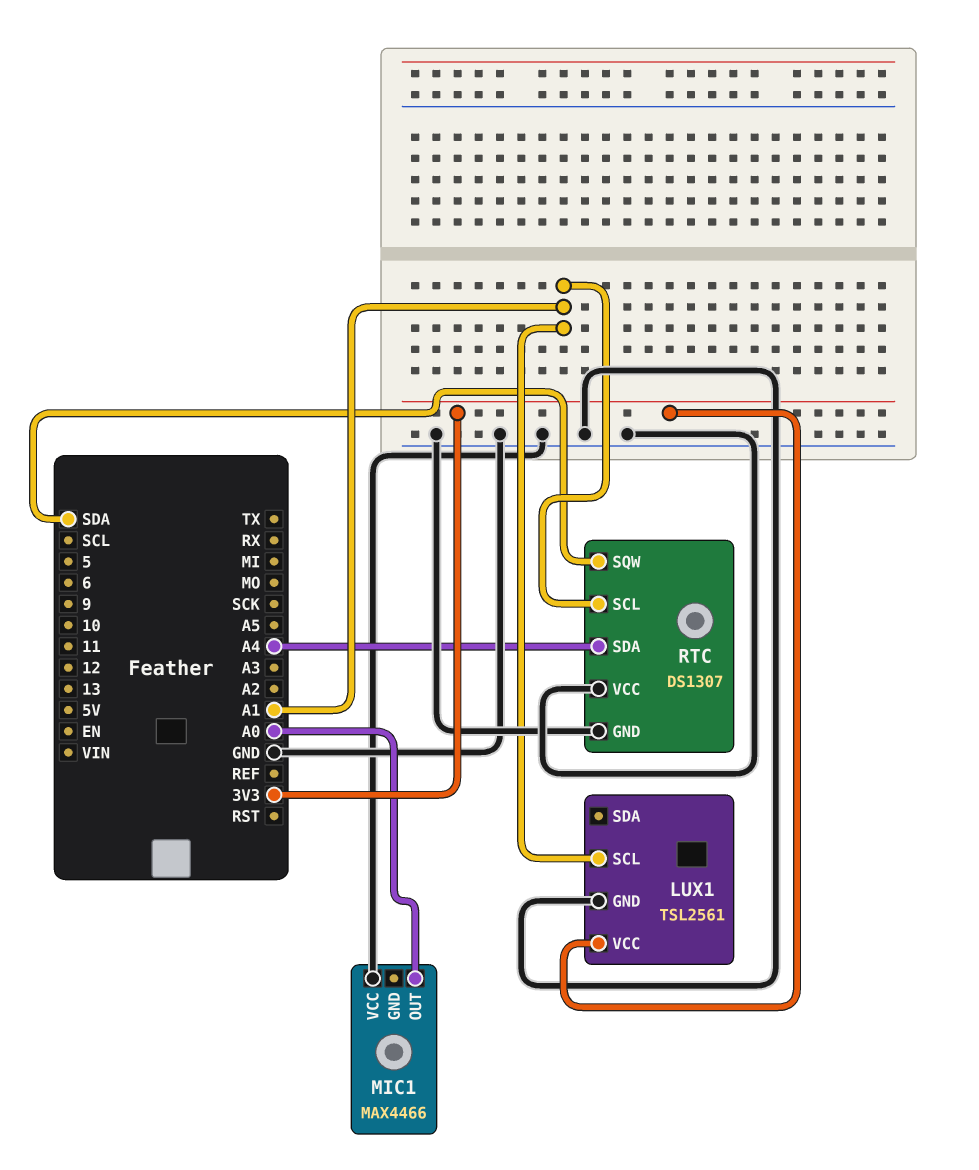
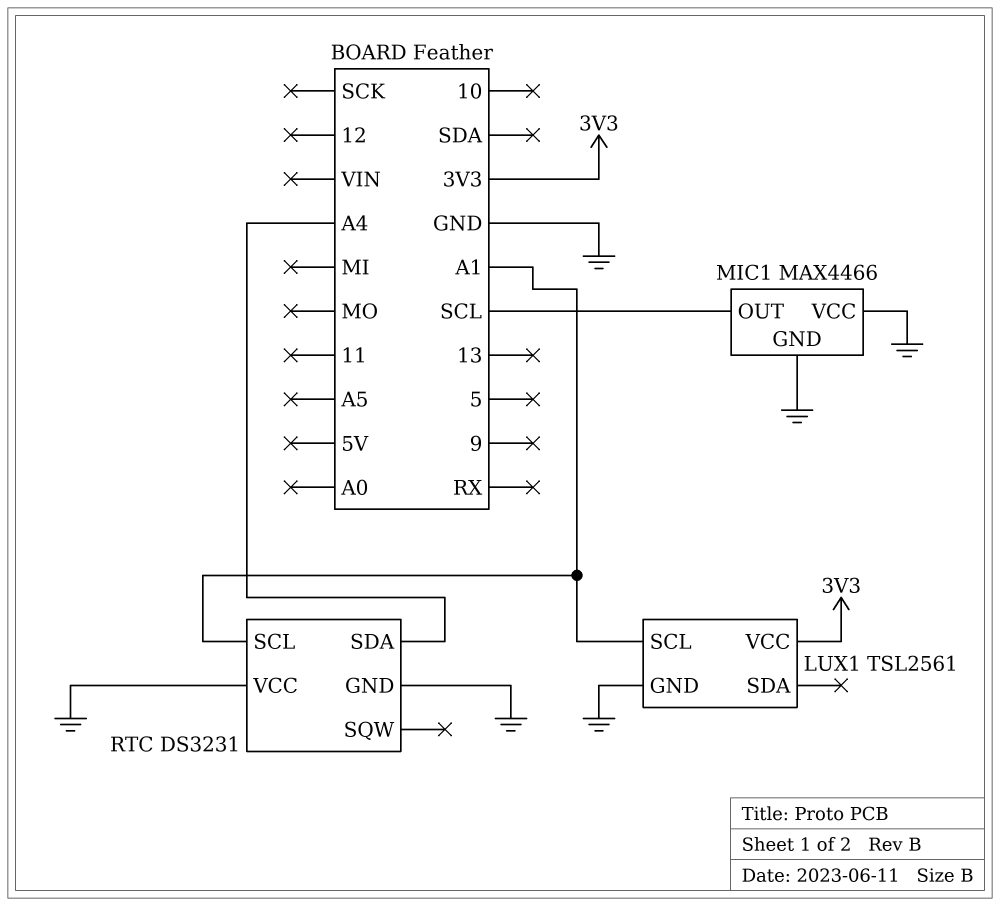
MIC1 pin GND: none -> GND
MIC1 pin OUT: A0 -> SCL
RTC: DS1307 -> DS3231
RTC pin SQW: SDA -> none

